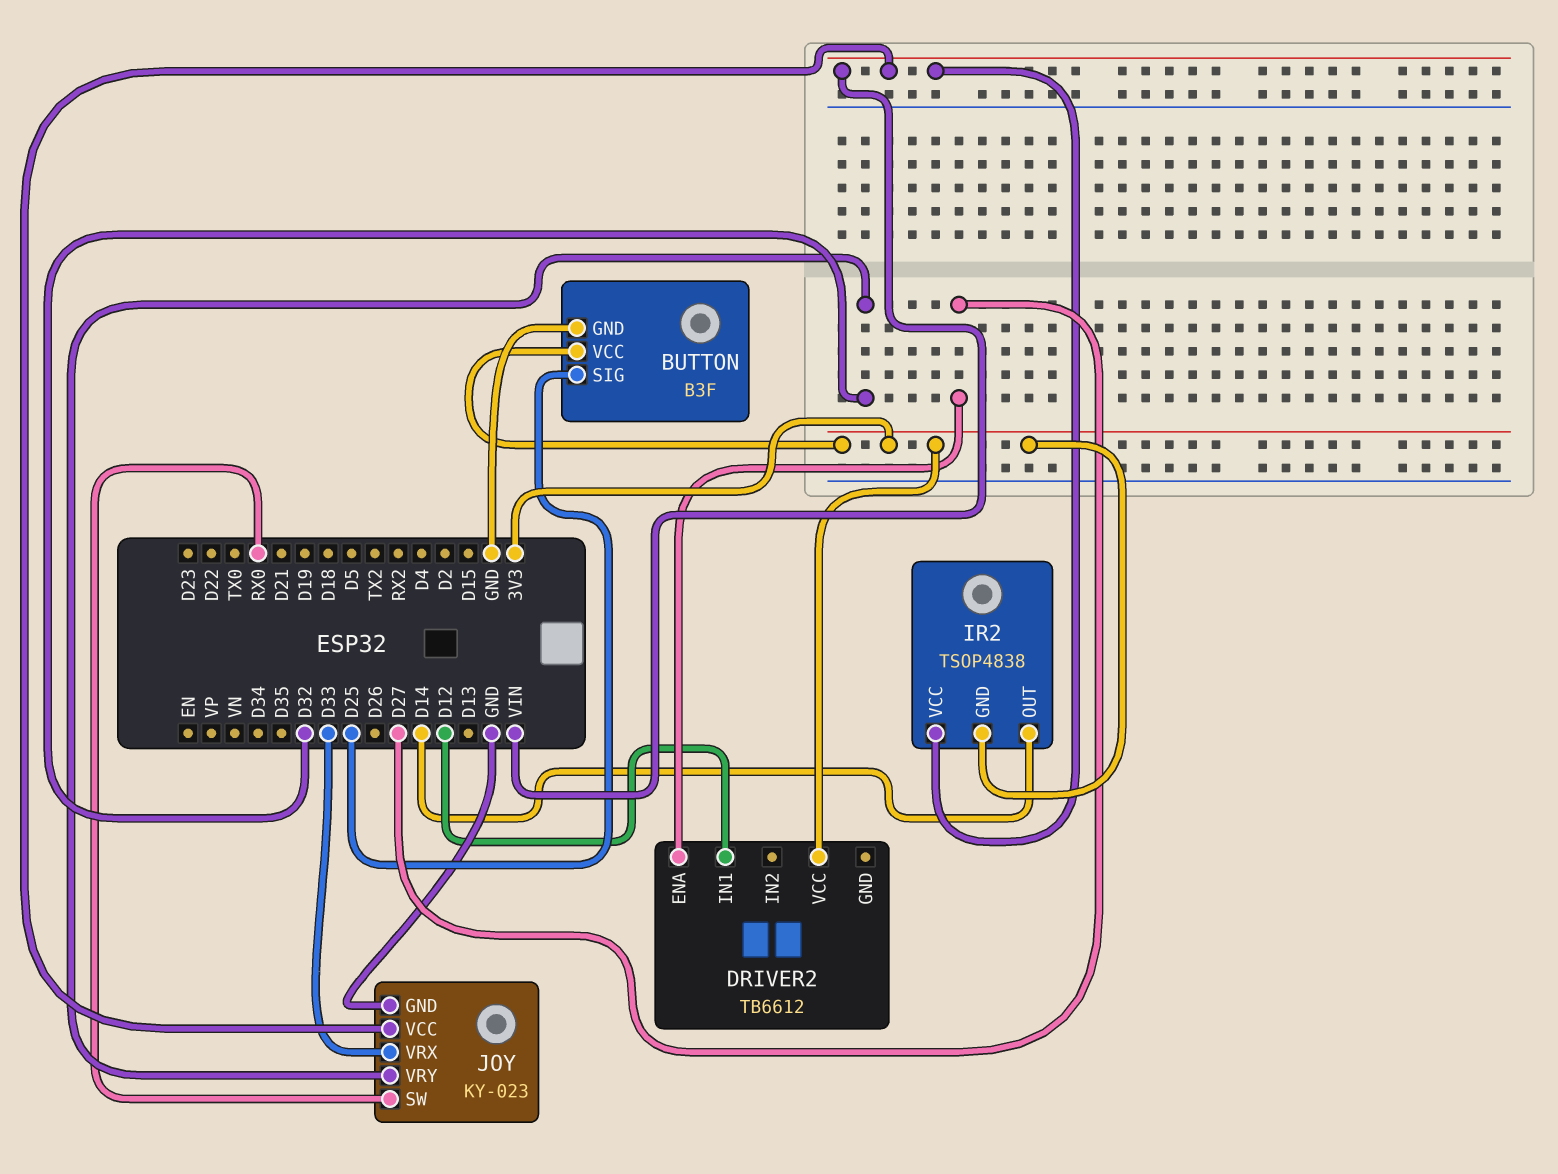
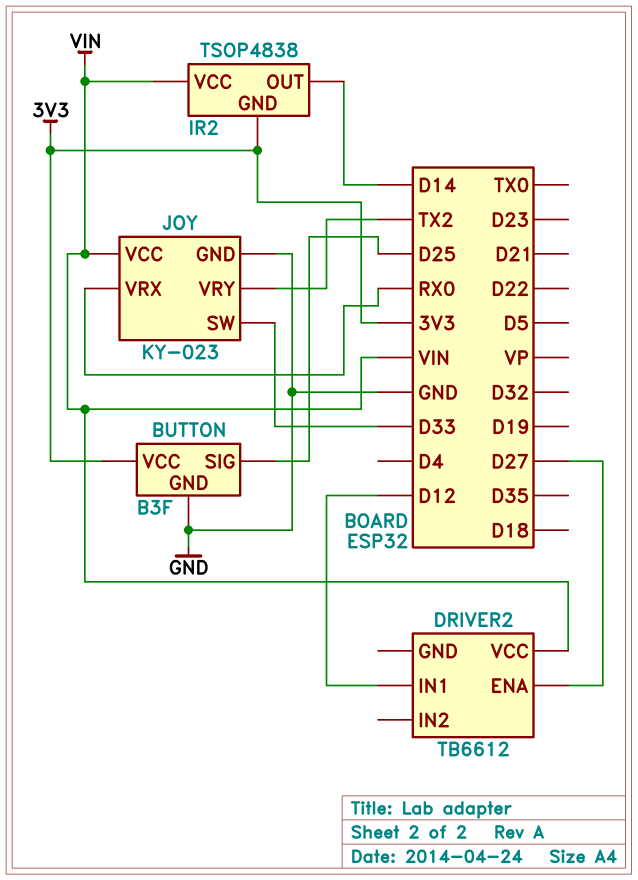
DRIVER2 pin VCC: 3V3 -> VIN
JOY pin SW: RX0 -> D33
JOY pin VRX: D33 -> RX0
JOY pin VRY: D32 -> TX2

